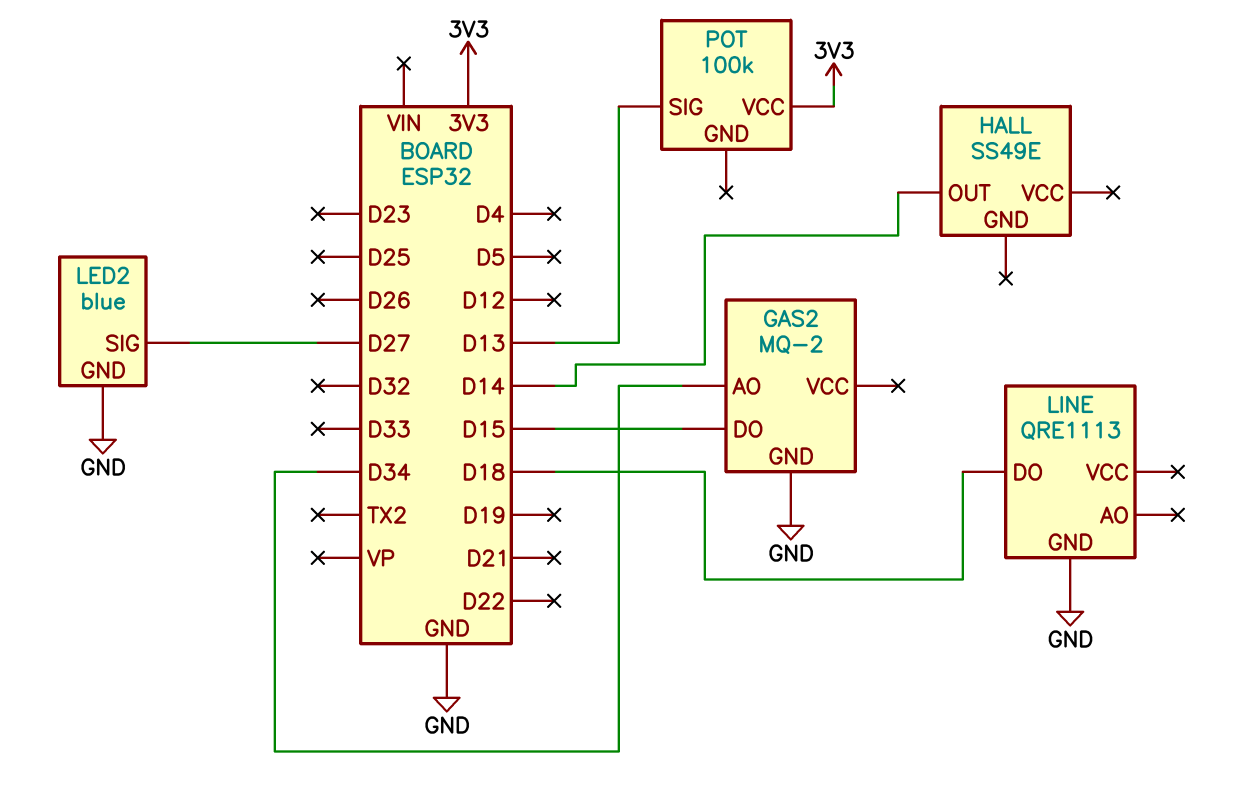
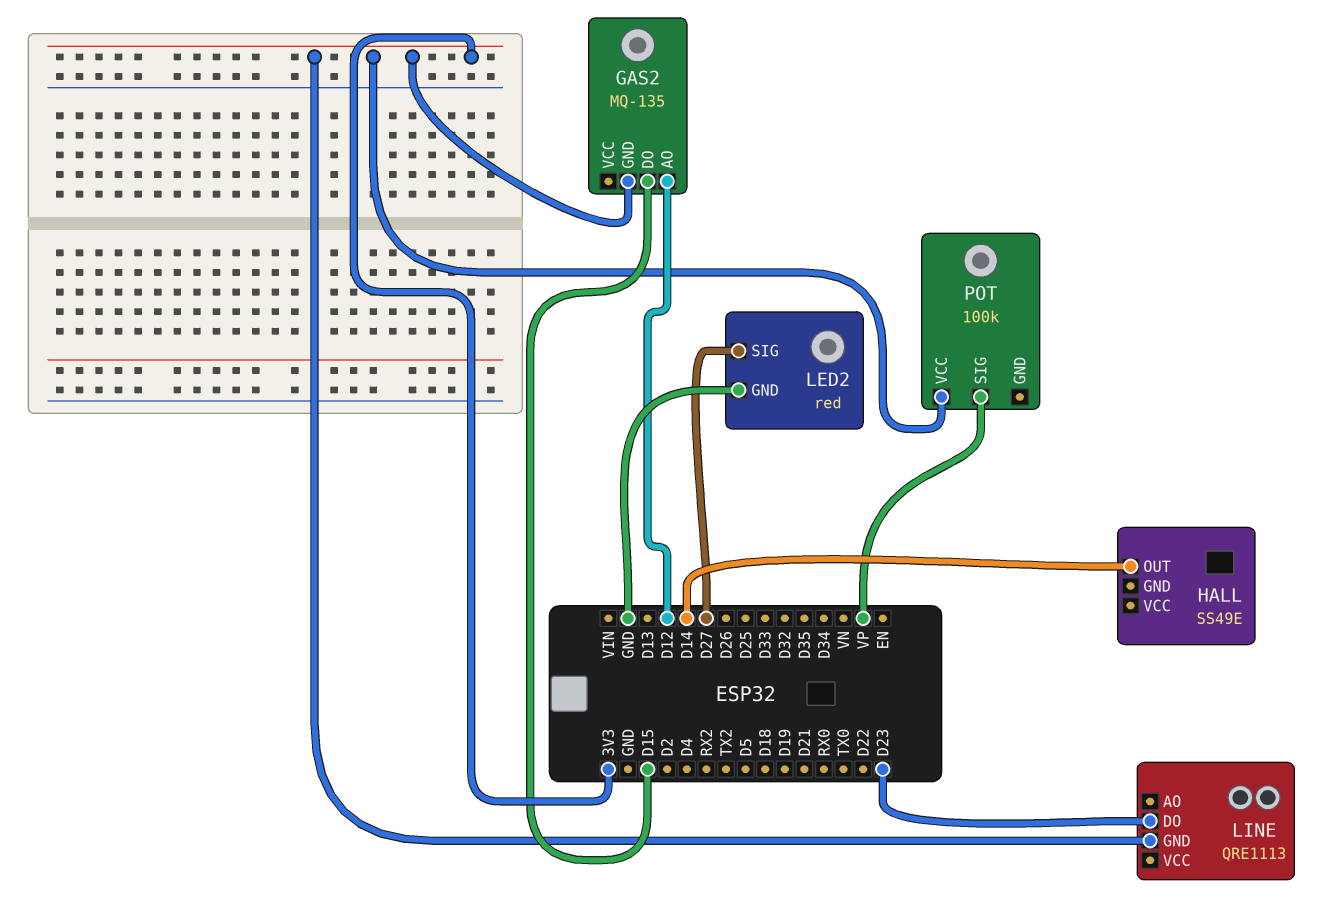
GAS2: MQ-2 -> MQ-135
GAS2 pin AO: D34 -> D12
GAS2 pin GND: GND -> 3V3
LED2: blue -> red
LINE pin DO: D18 -> D23
LINE pin GND: GND -> 3V3
POT pin SIG: D13 -> VP

